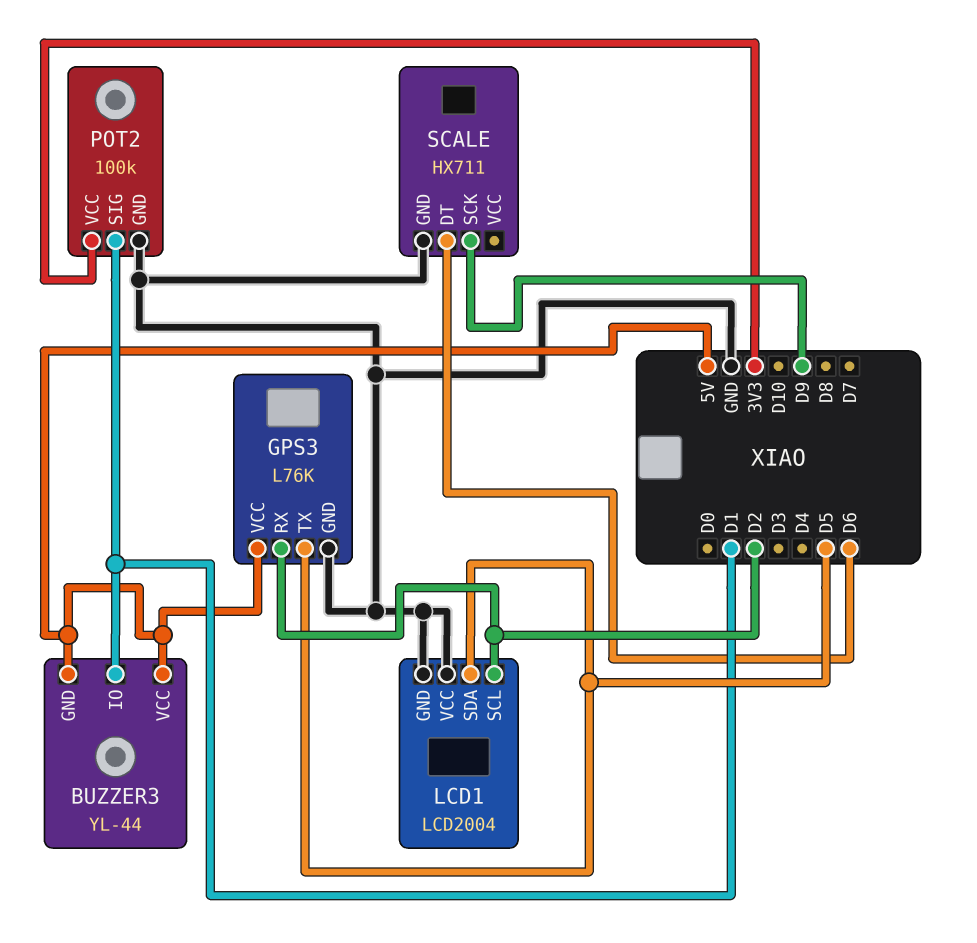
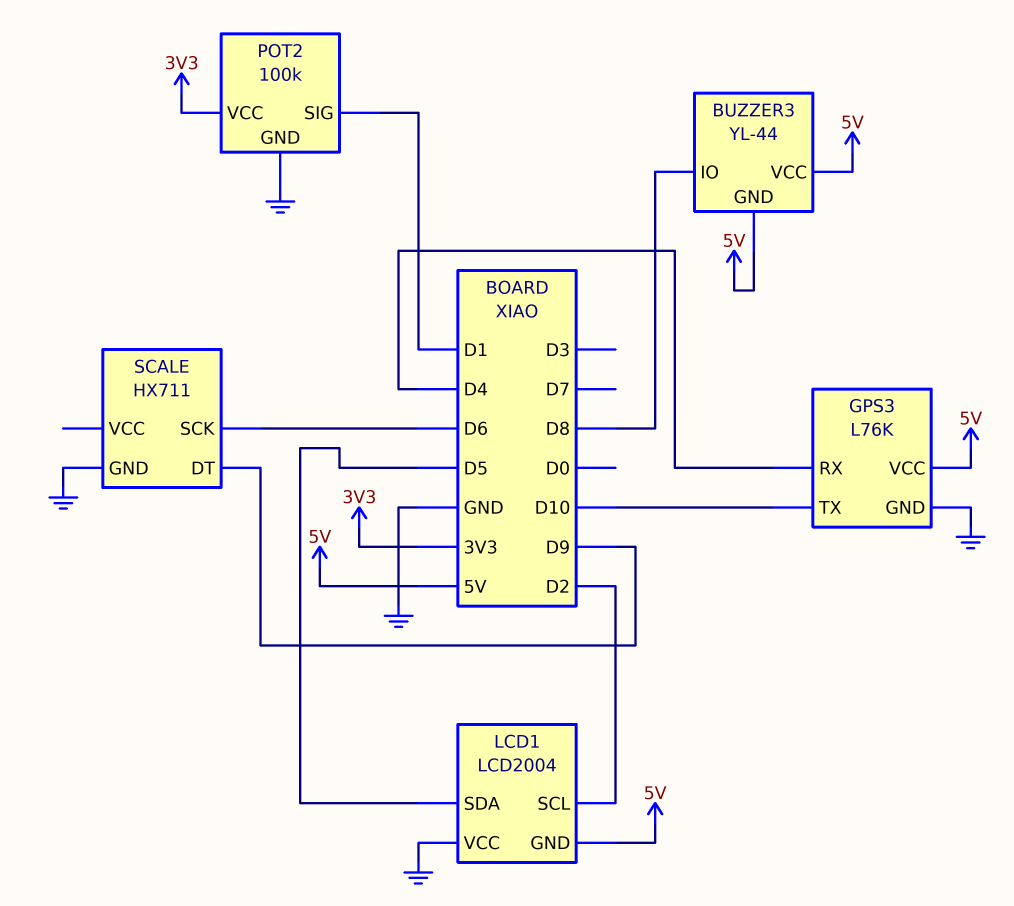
BUZZER3 pin IO: D1 -> D8
GPS3 pin RX: D2 -> D4
GPS3 pin TX: D5 -> D10
LCD1 pin GND: GND -> 5V
SCALE pin DT: D6 -> D9
SCALE pin SCK: D9 -> D6

